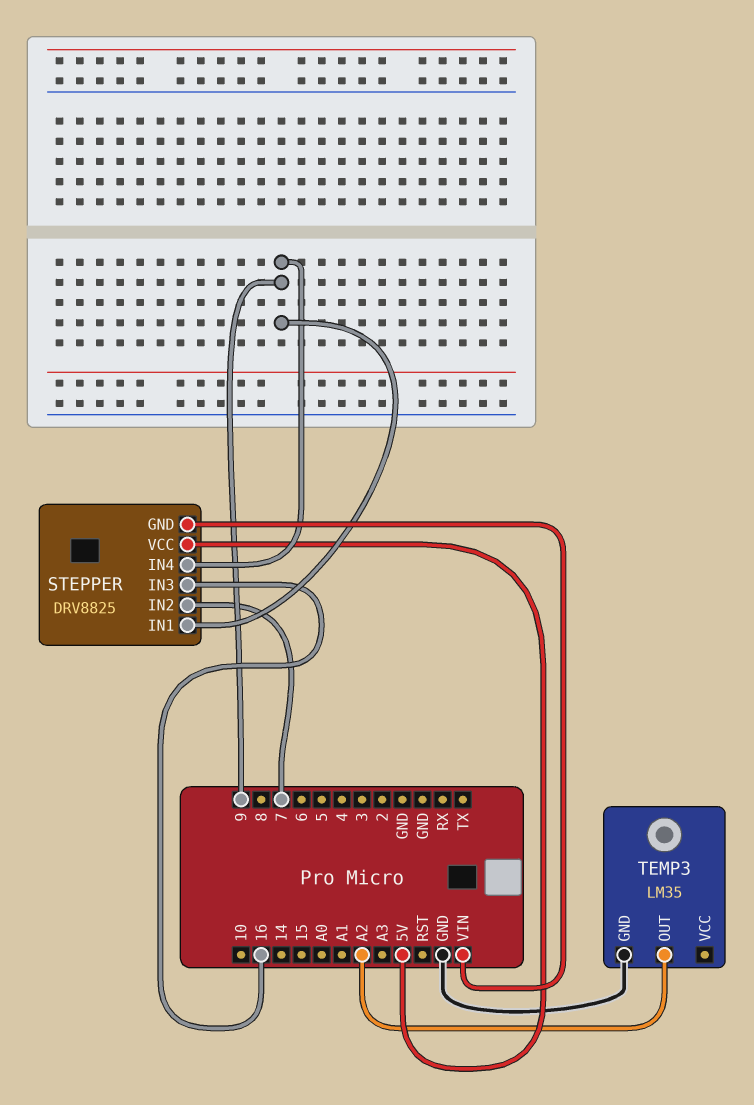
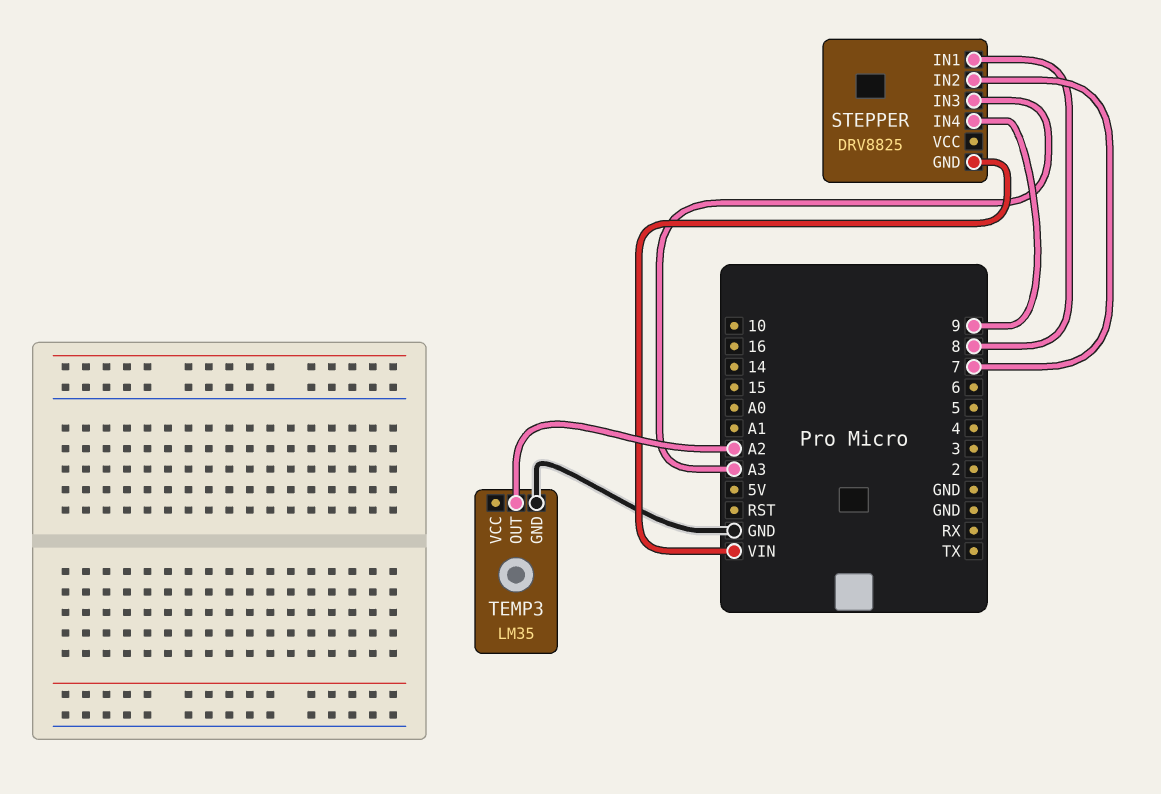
STEPPER pin IN1: 9 -> 8
STEPPER pin IN3: 16 -> A3
STEPPER pin VCC: 5V -> none

